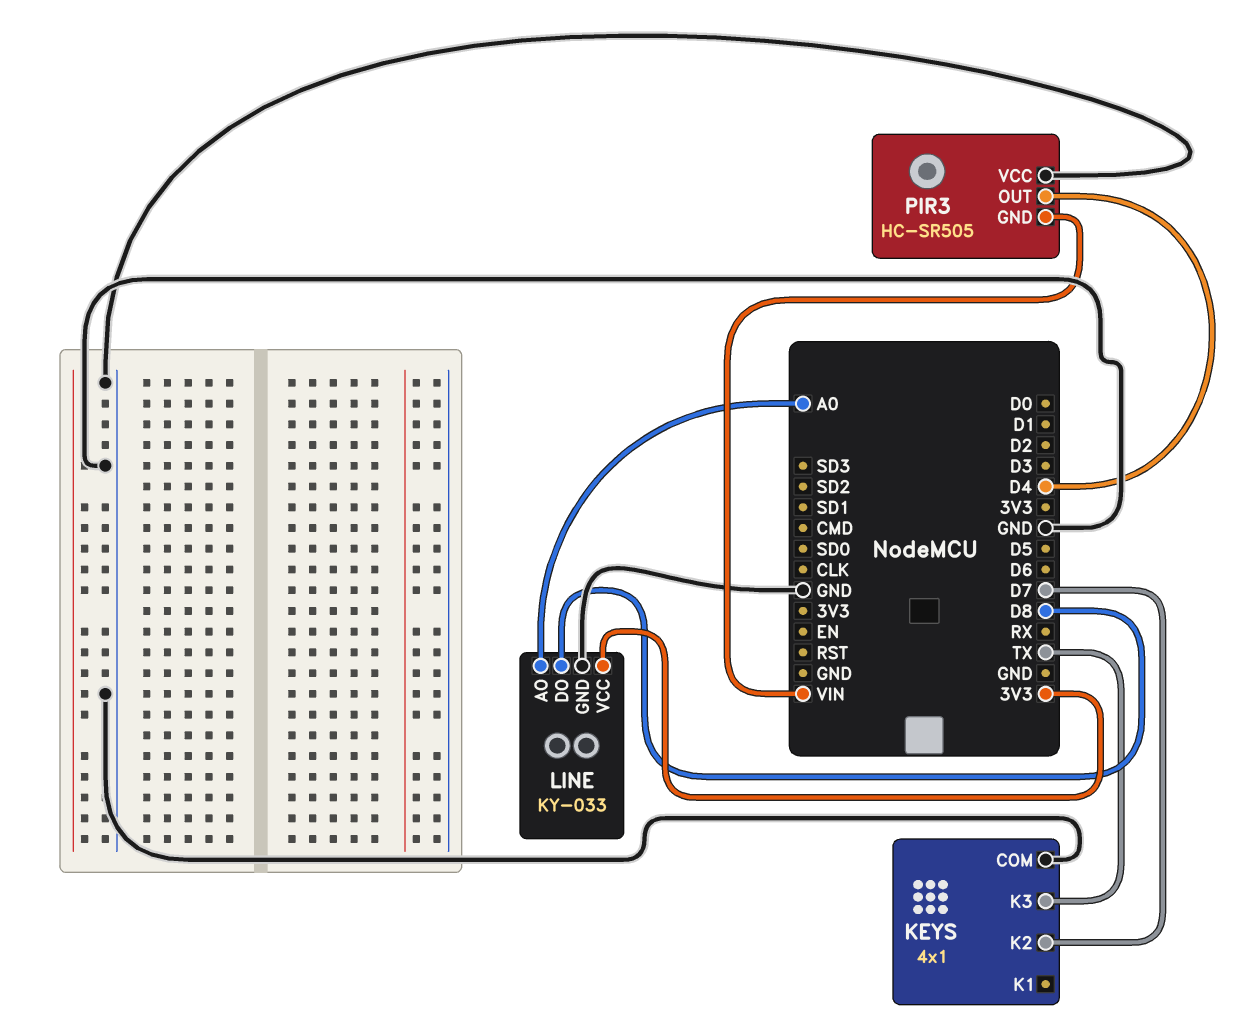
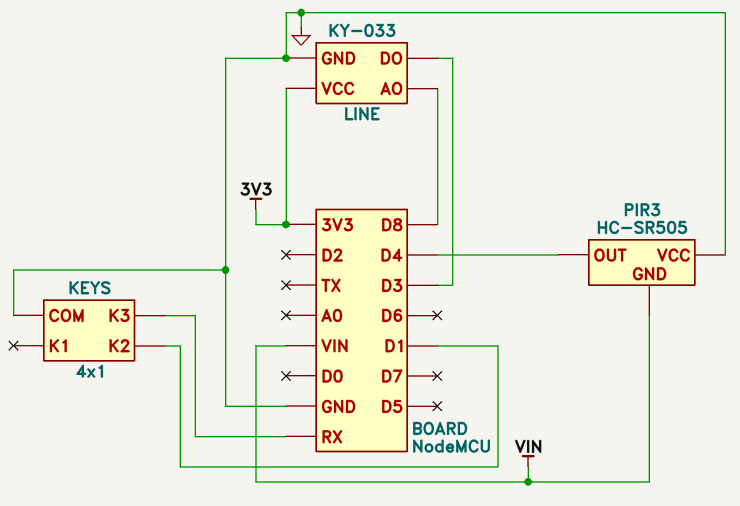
KEYS pin K2: D7 -> D1
KEYS pin K3: TX -> RX
LINE pin AO: A0 -> D8
LINE pin DO: D8 -> D3

